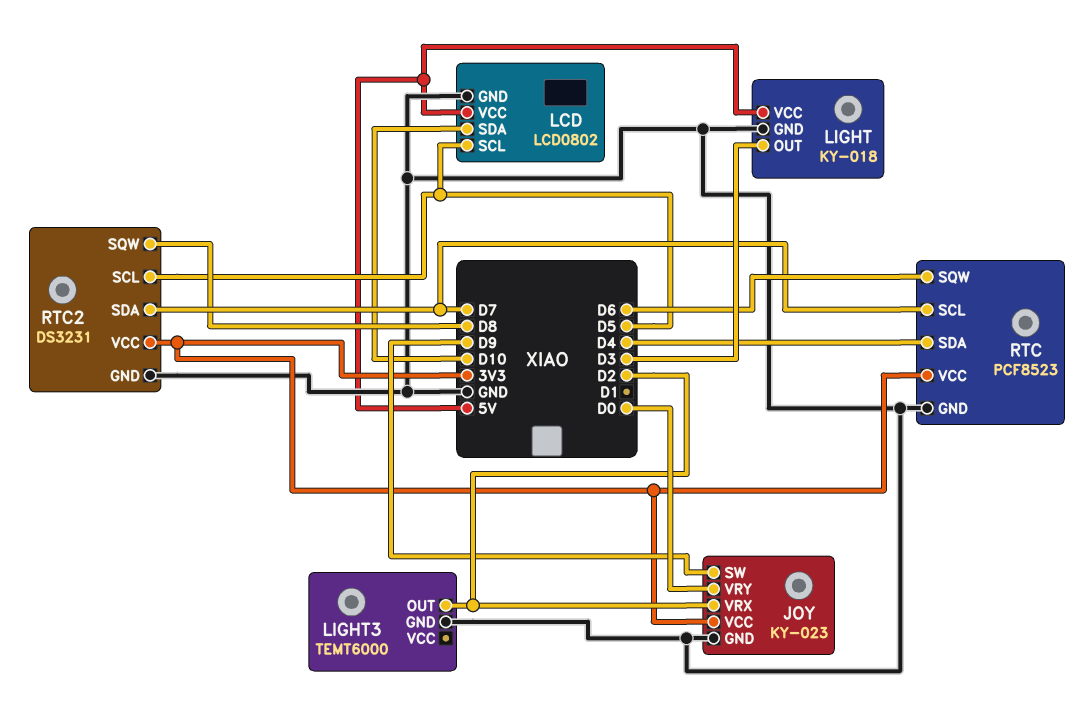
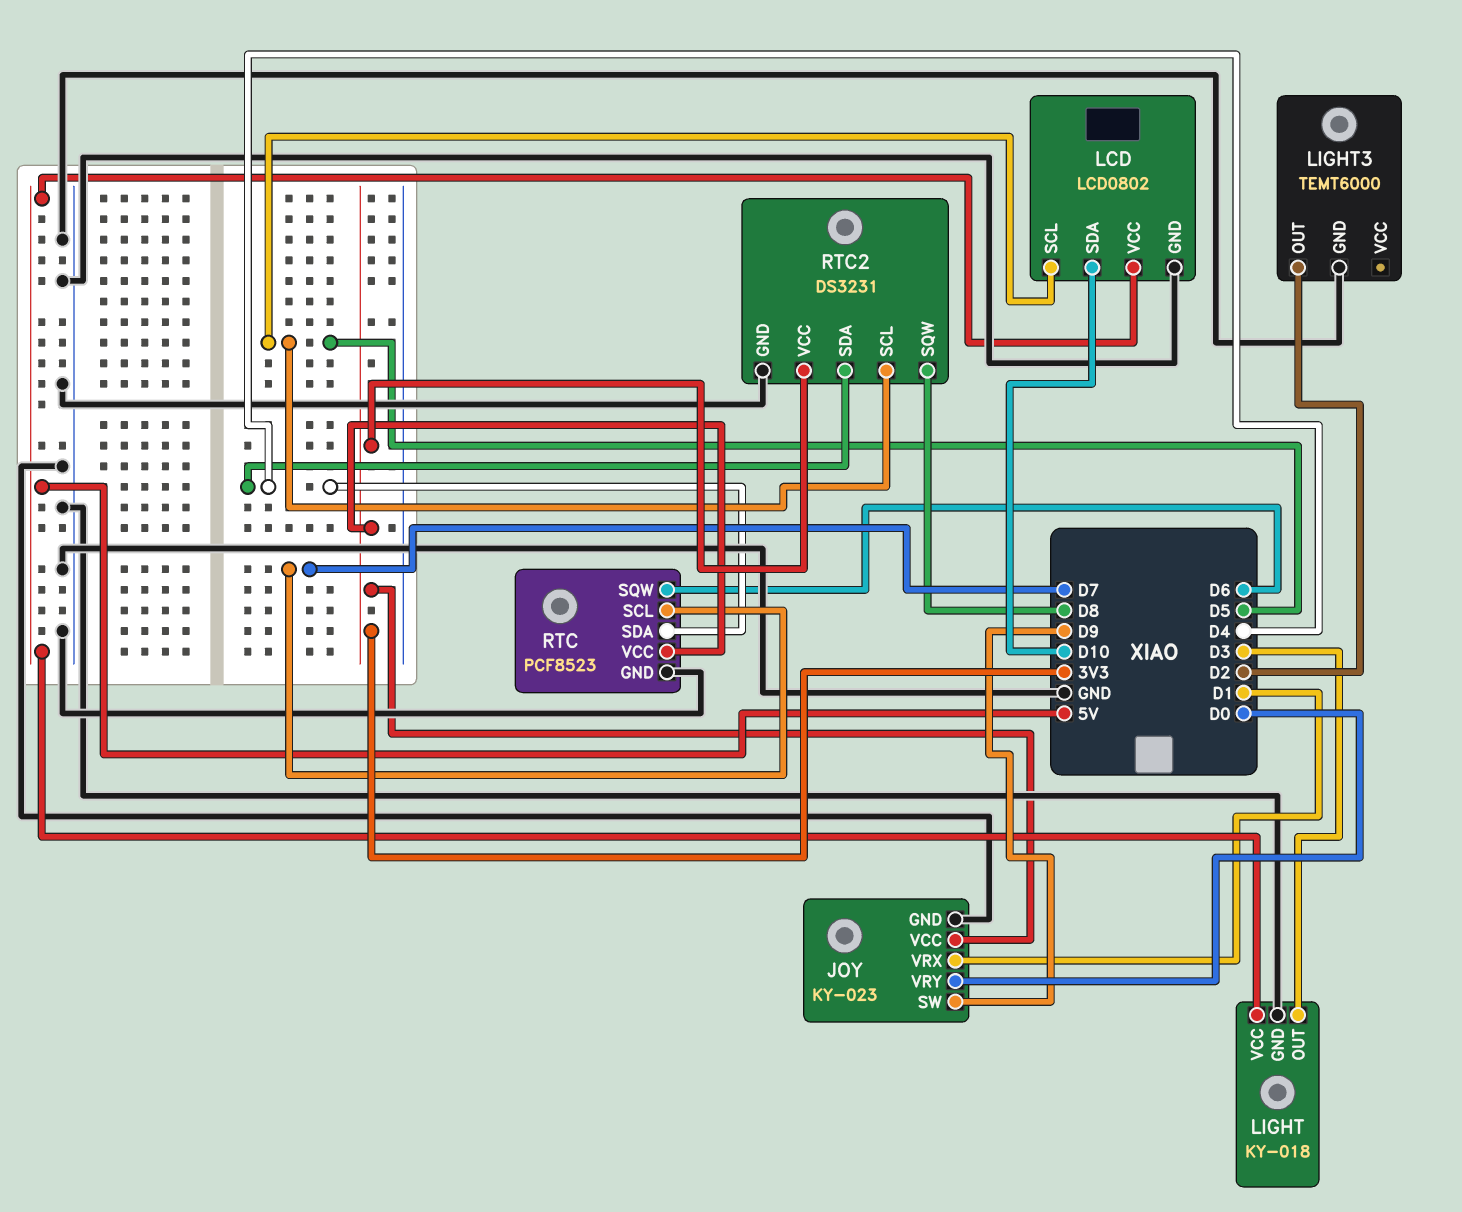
JOY pin VRX: D2 -> D1
RTC2 pin SDA: D7 -> D4

